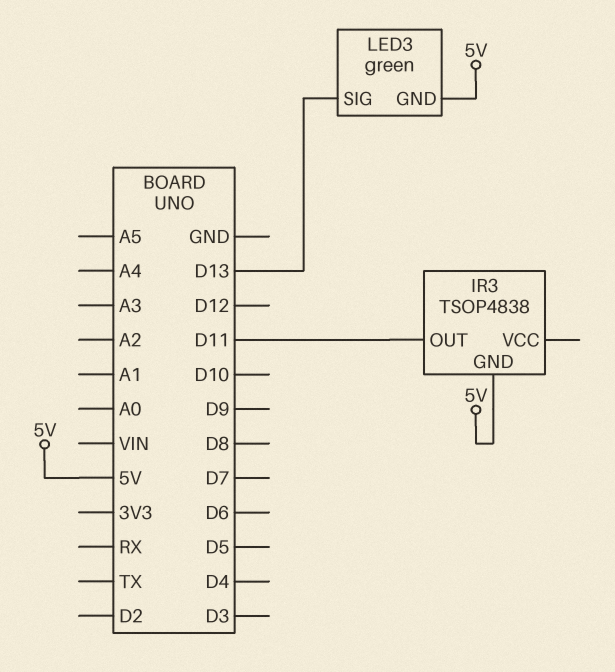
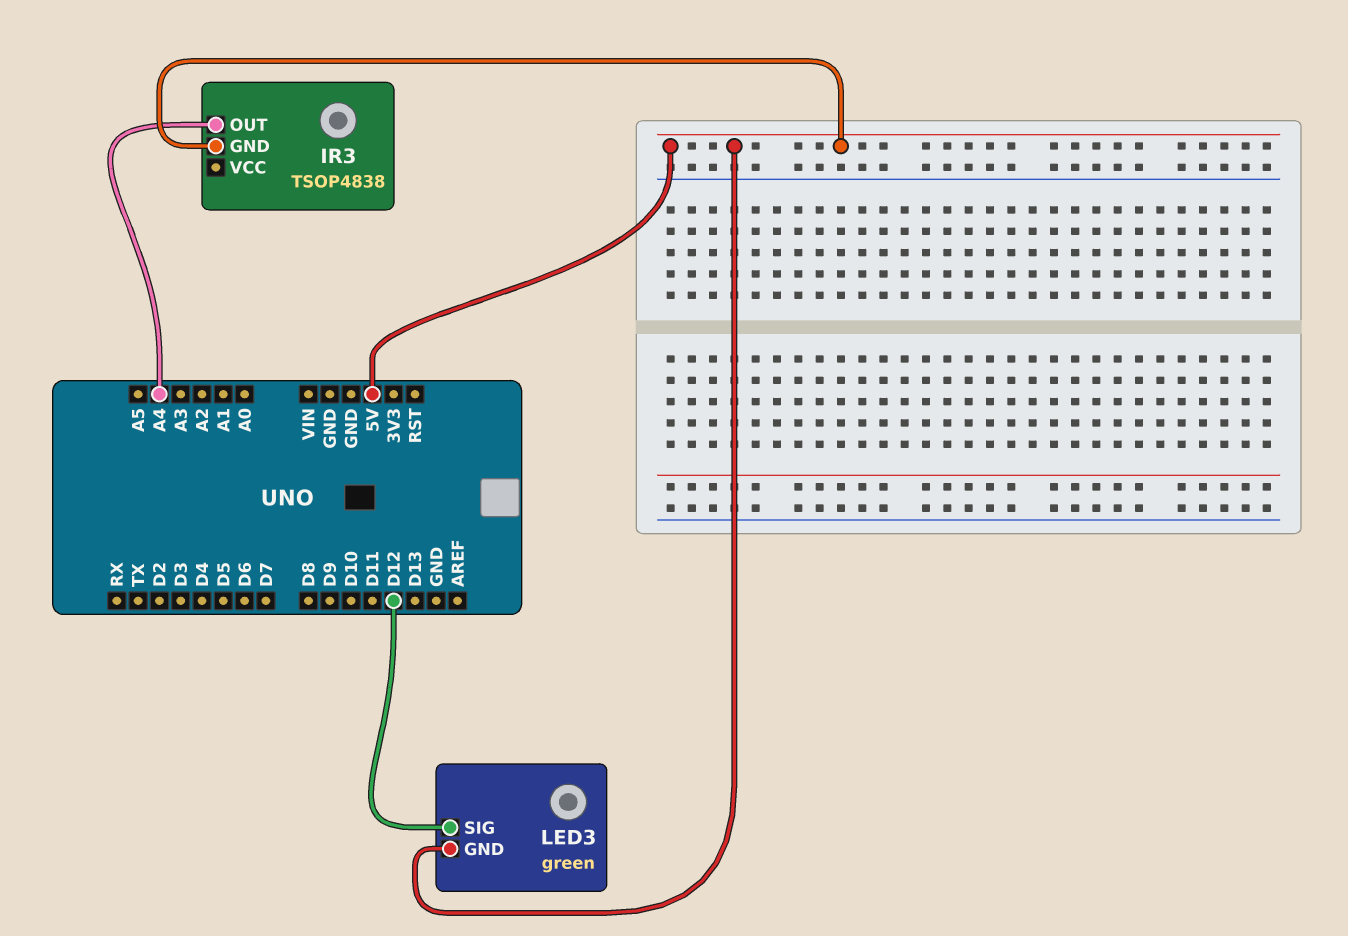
IR3 pin OUT: D11 -> A4
LED3 pin SIG: D13 -> D12

